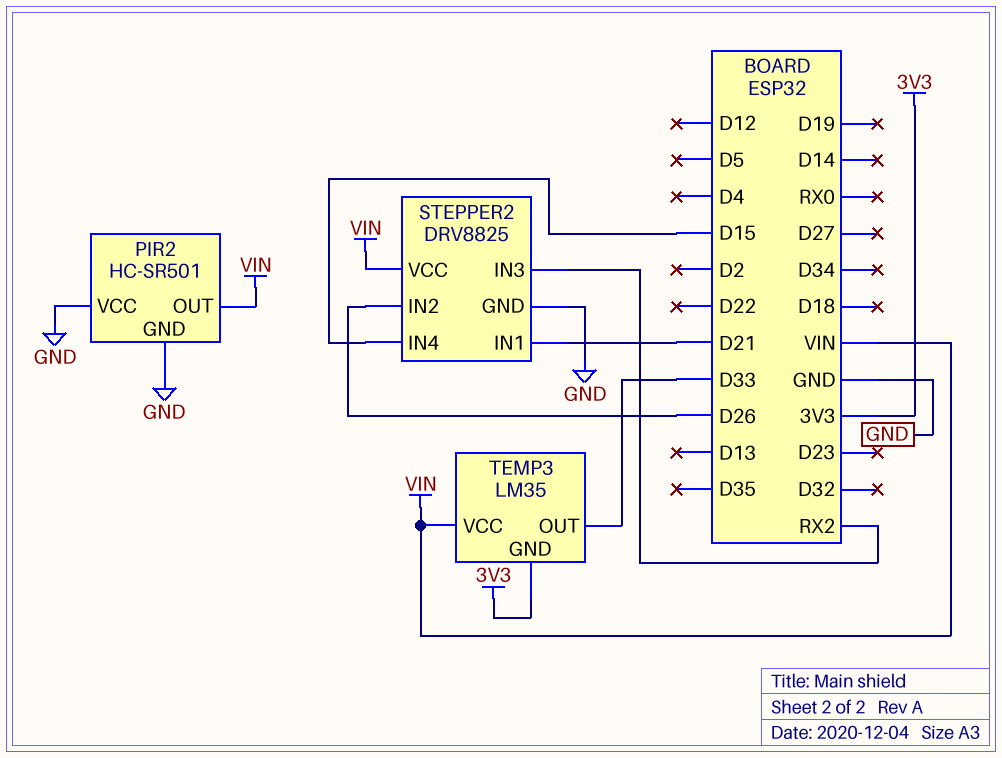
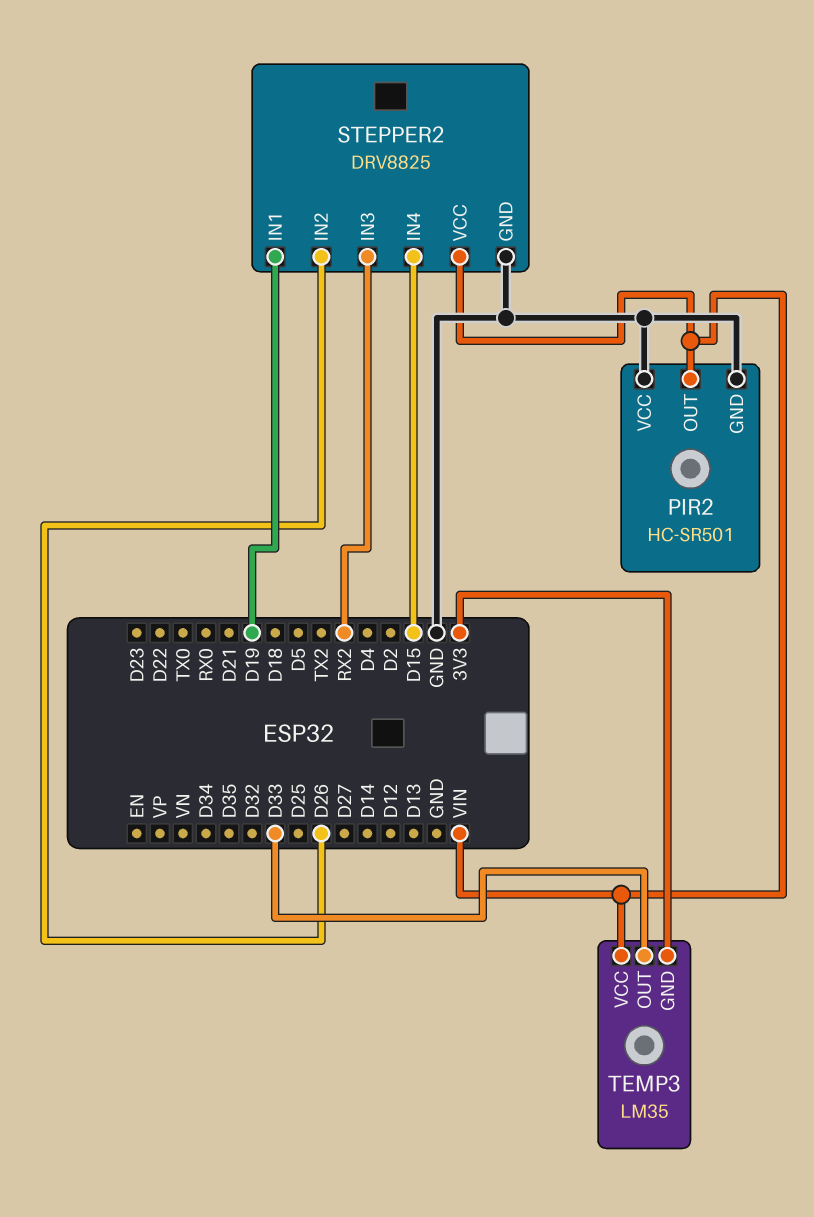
STEPPER2 pin IN1: D21 -> D19

